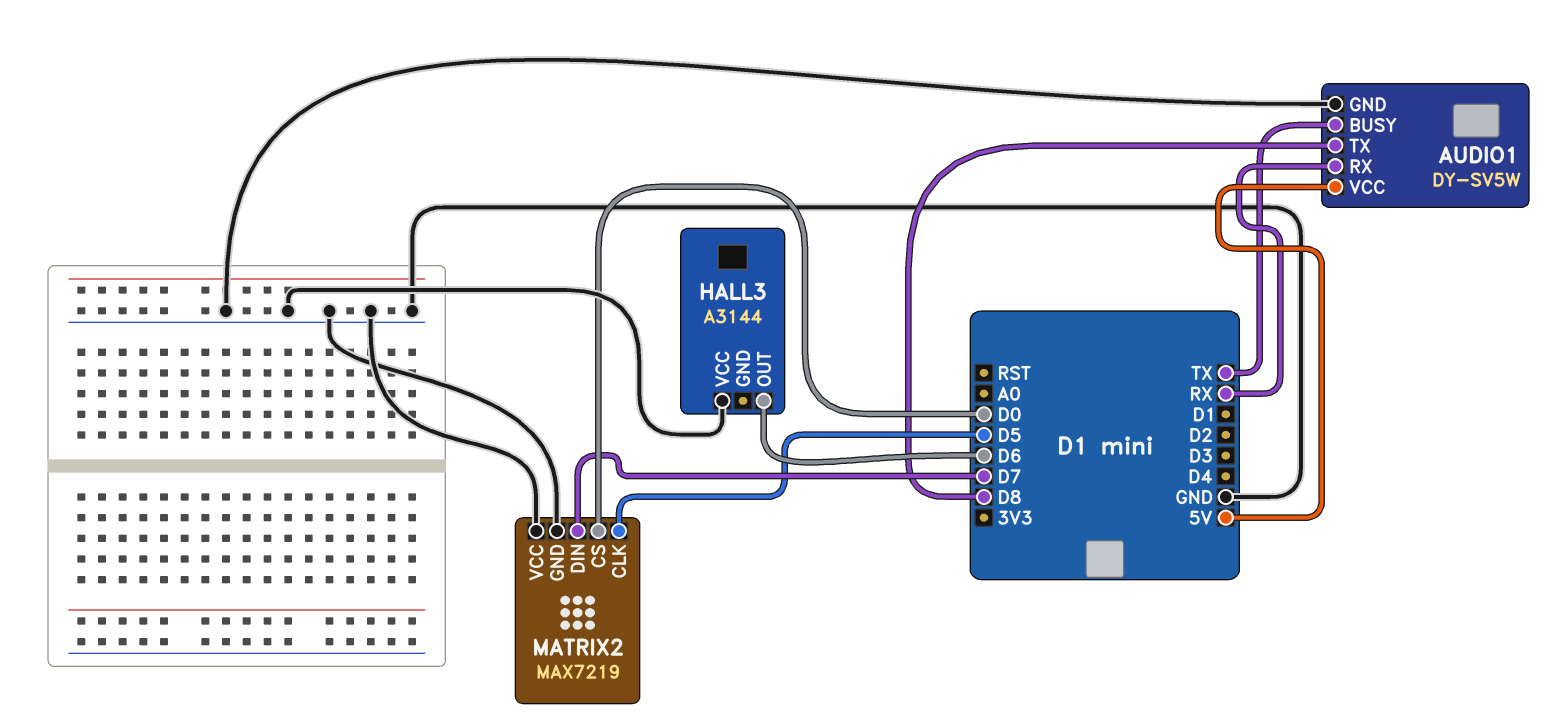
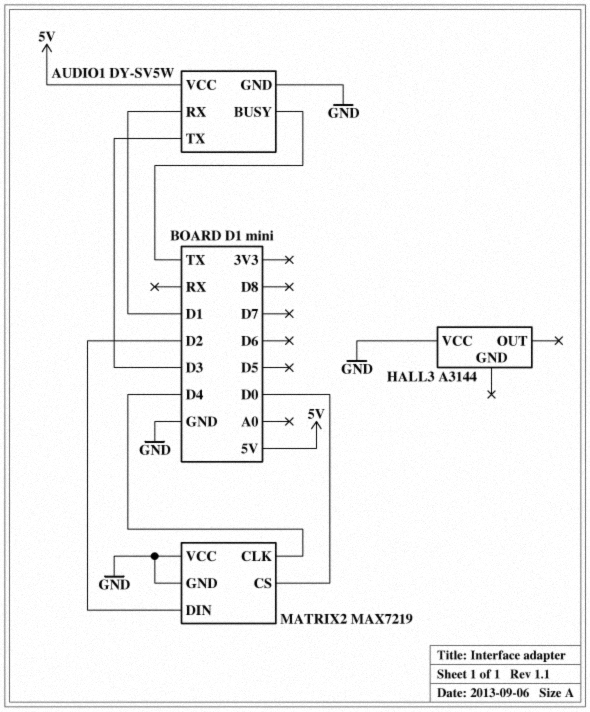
AUDIO1 pin RX: RX -> D1
AUDIO1 pin TX: D8 -> D3
HALL3 pin OUT: D6 -> none
MATRIX2 pin CLK: D5 -> D4
MATRIX2 pin DIN: D7 -> D2

